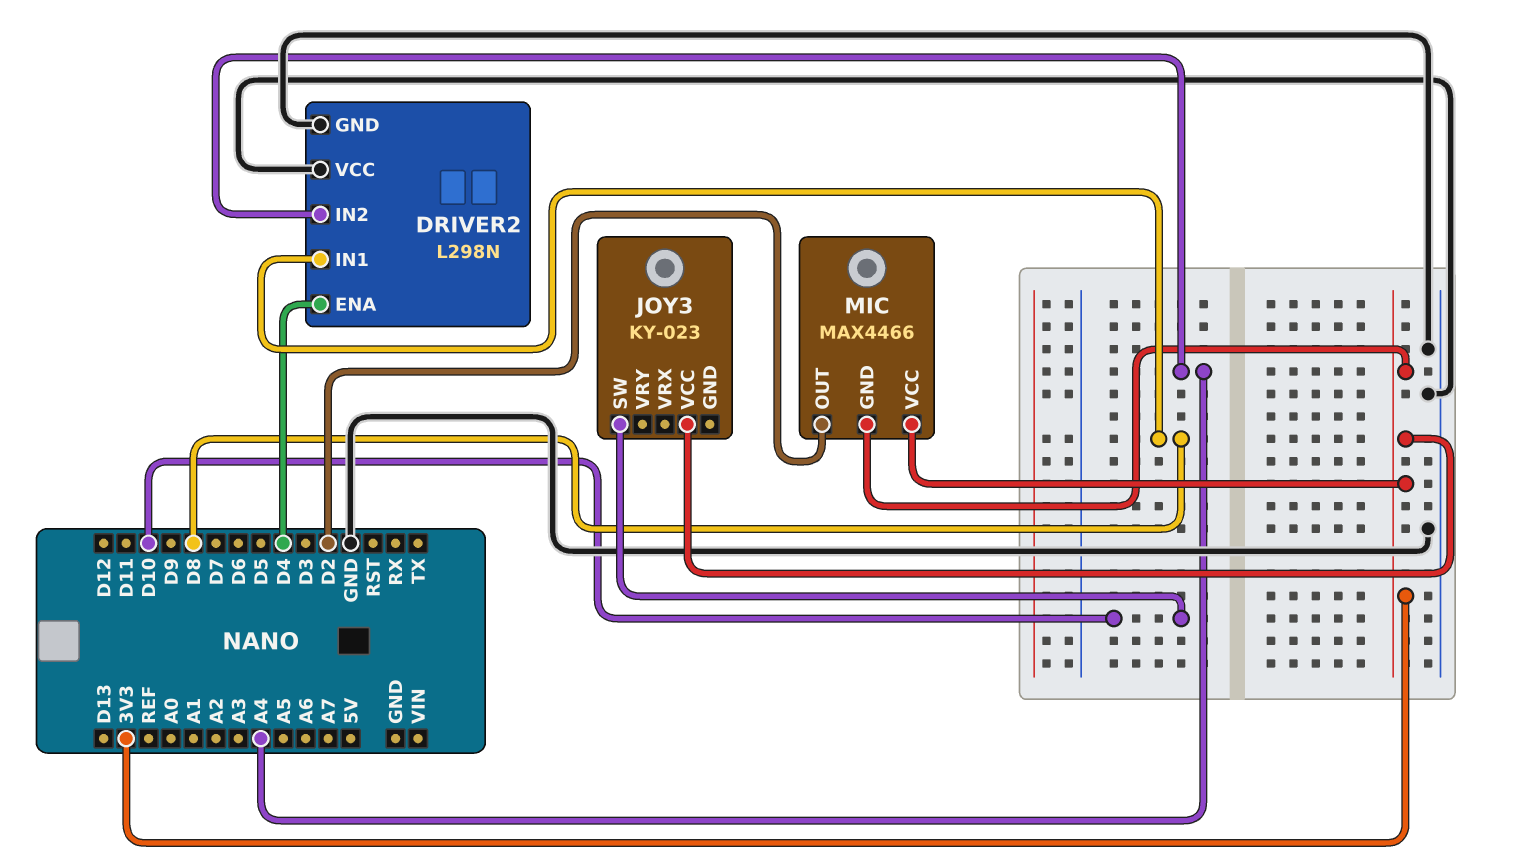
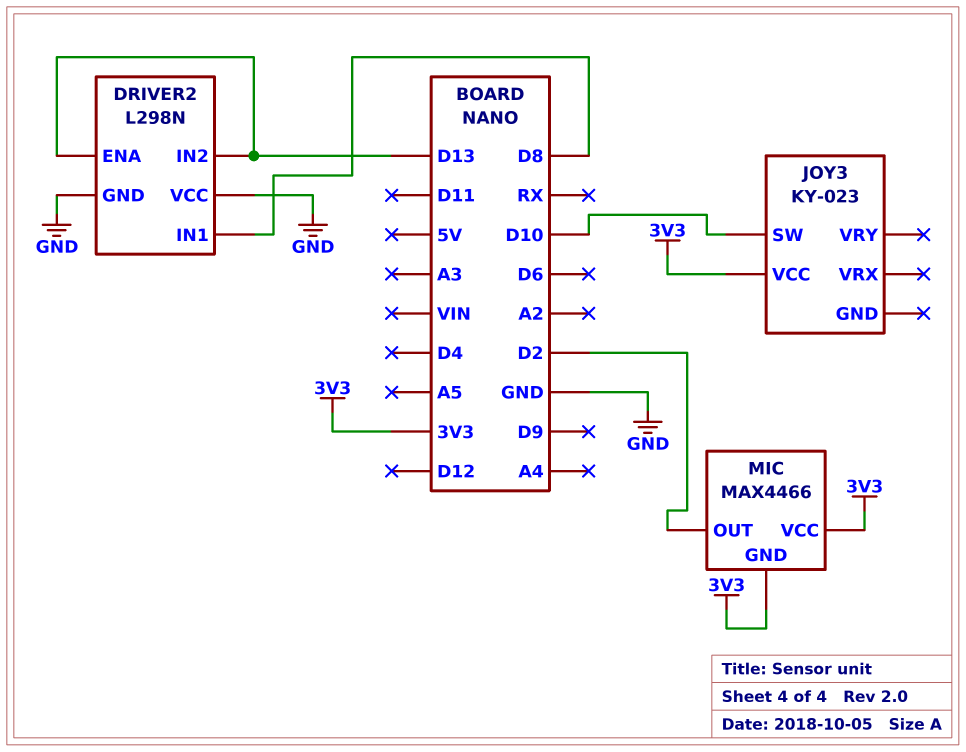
DRIVER2 pin ENA: D4 -> D13
DRIVER2 pin IN2: A4 -> D13

